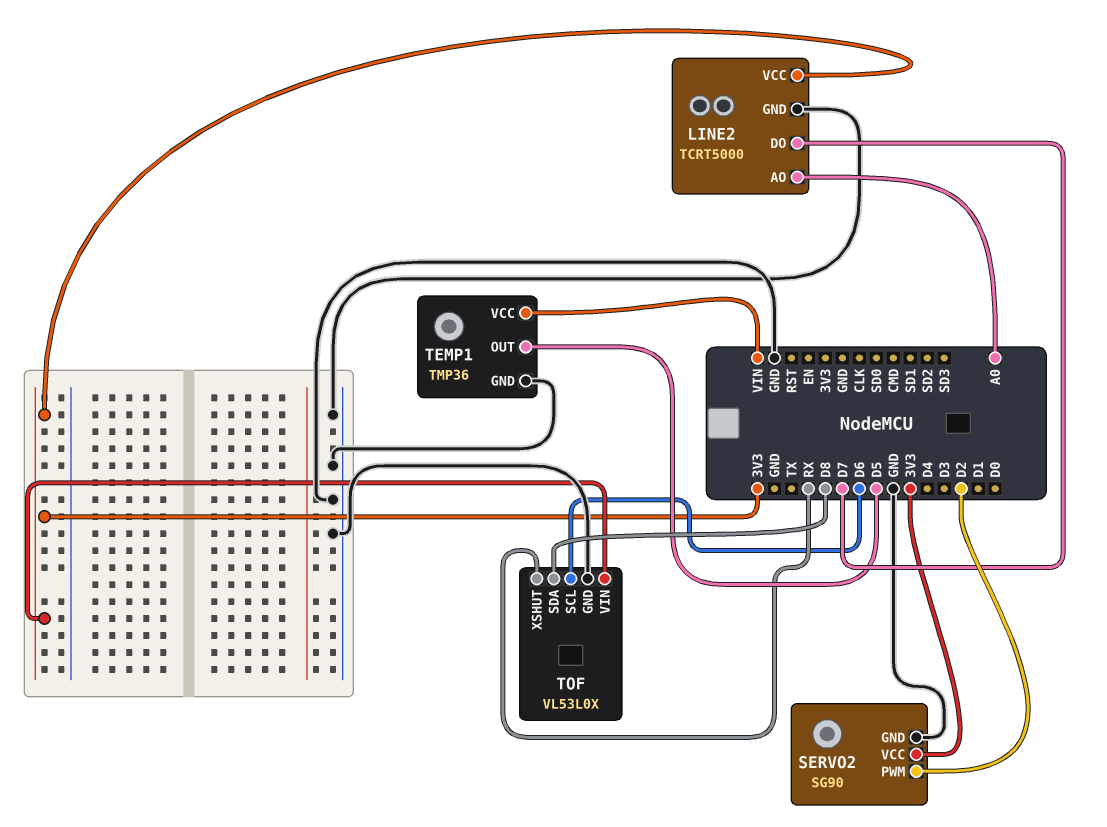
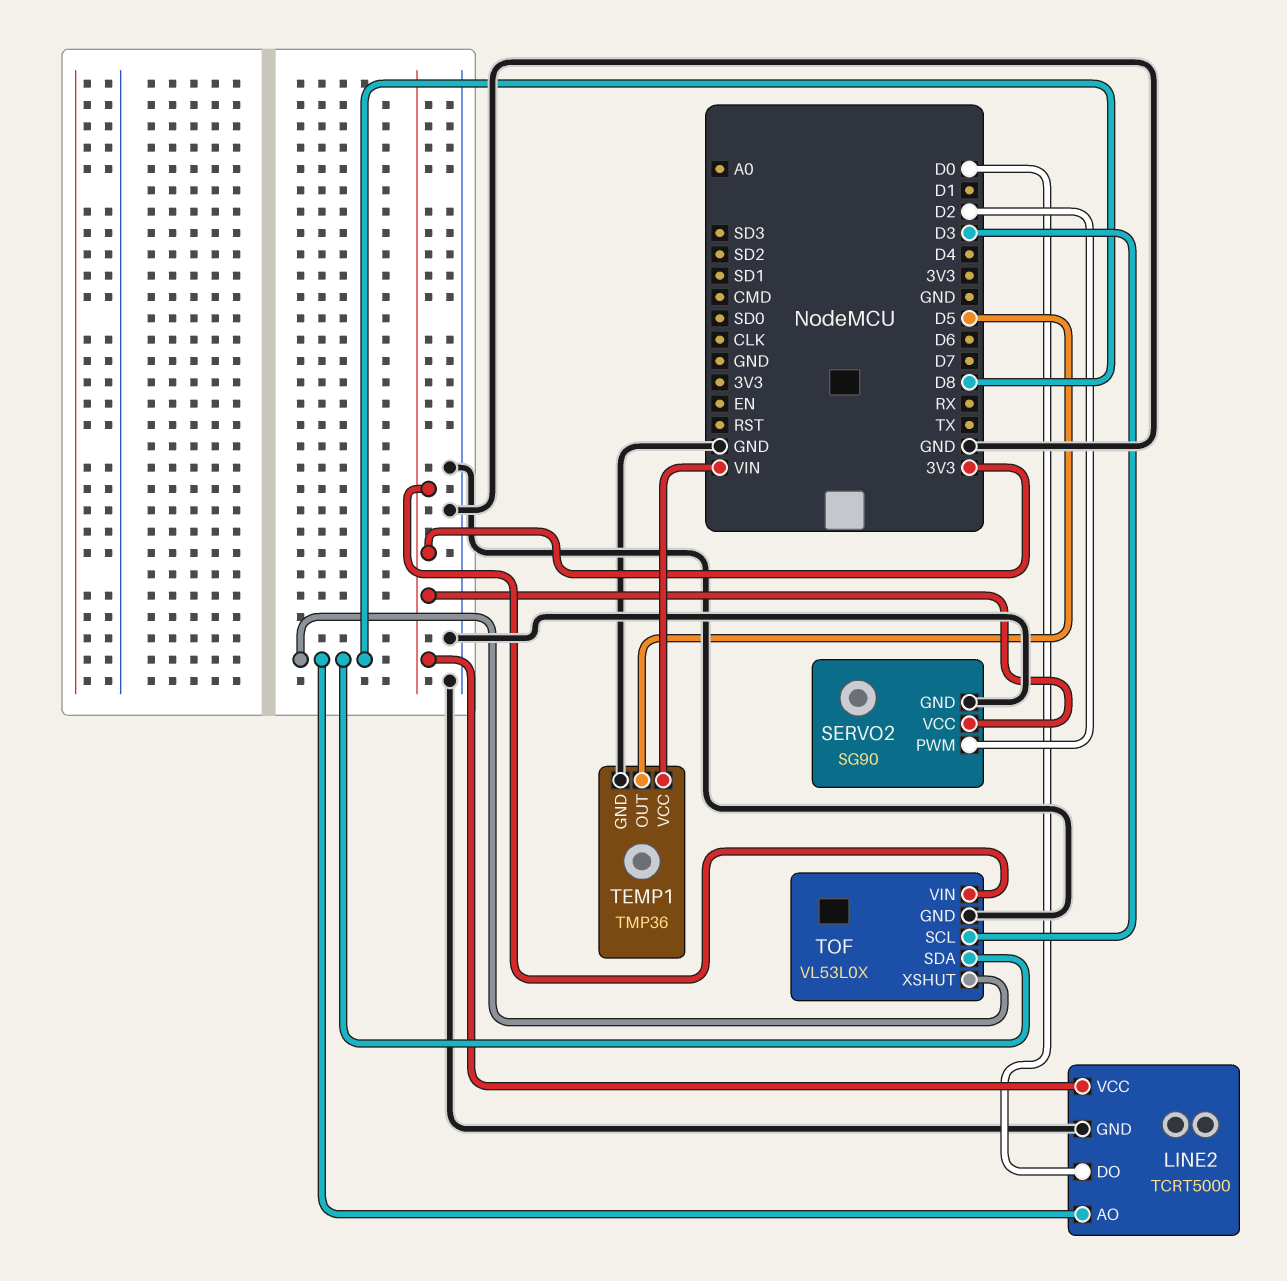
LINE2 pin AO: A0 -> D8
LINE2 pin DO: D7 -> D0
TOF pin SCL: D6 -> D3
TOF pin XSHUT: RX -> D8

